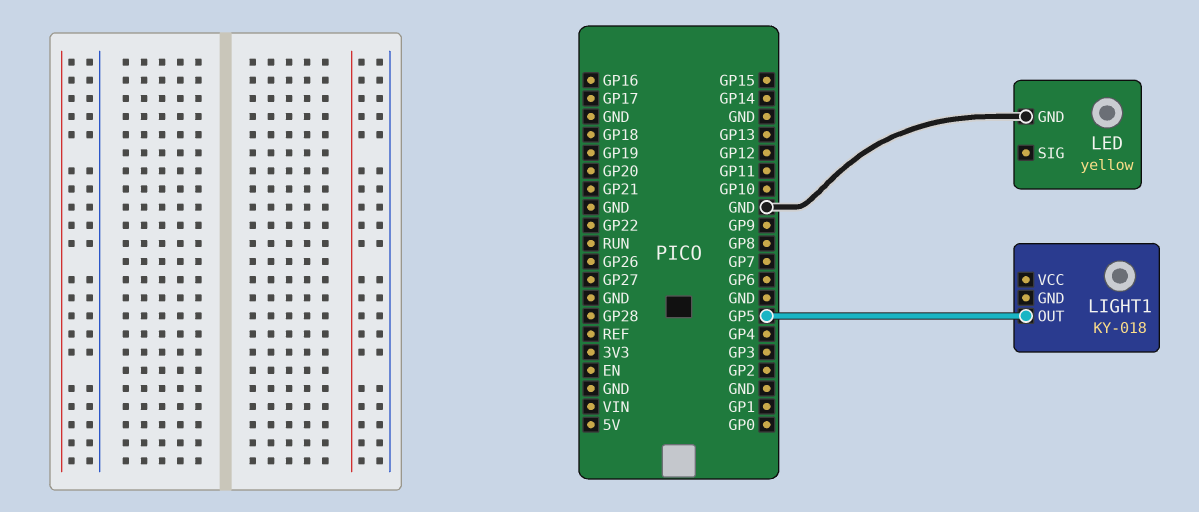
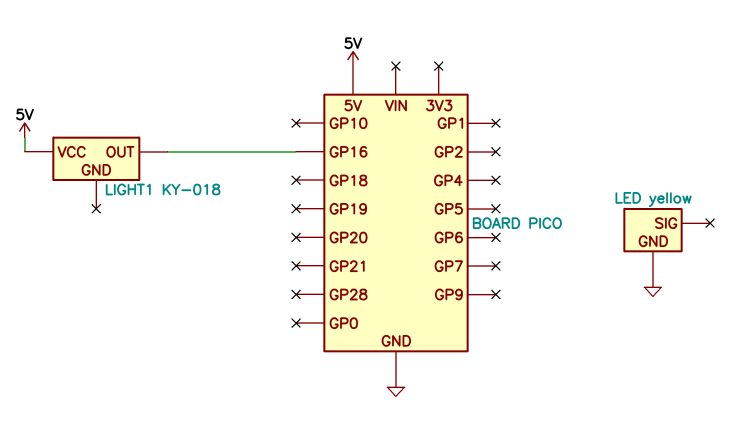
LIGHT1 pin OUT: GP5 -> GP16
LIGHT1 pin VCC: none -> 5V

